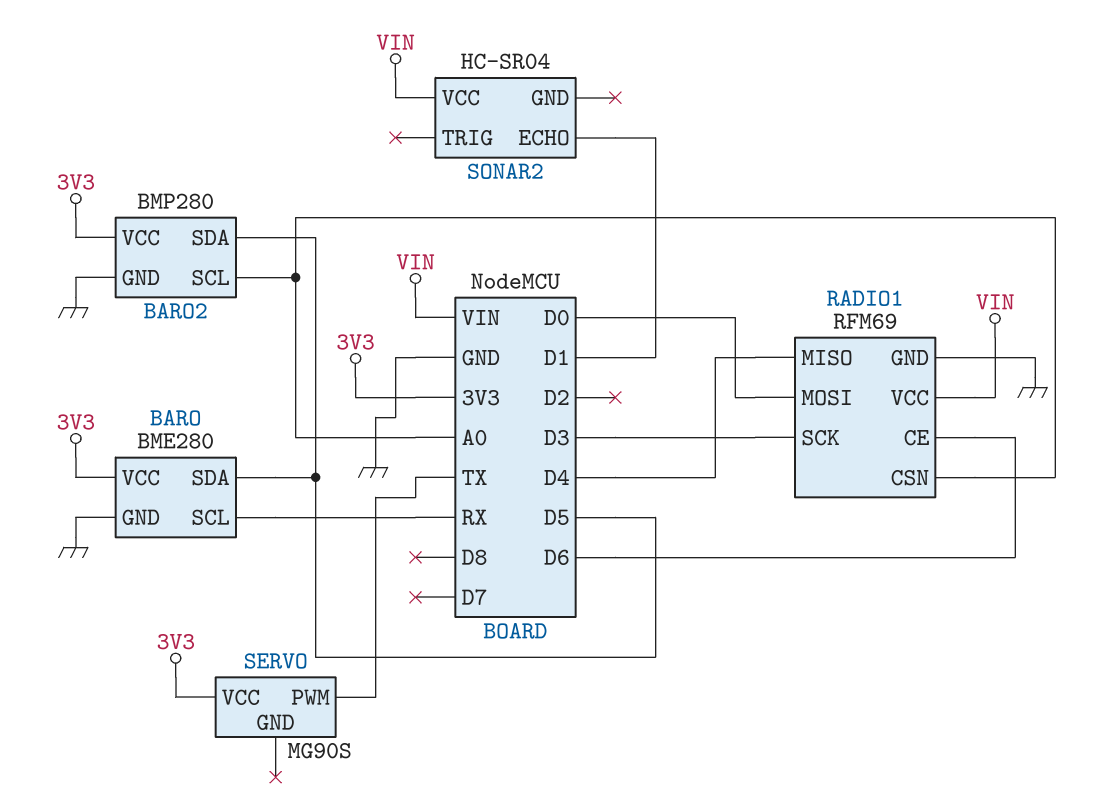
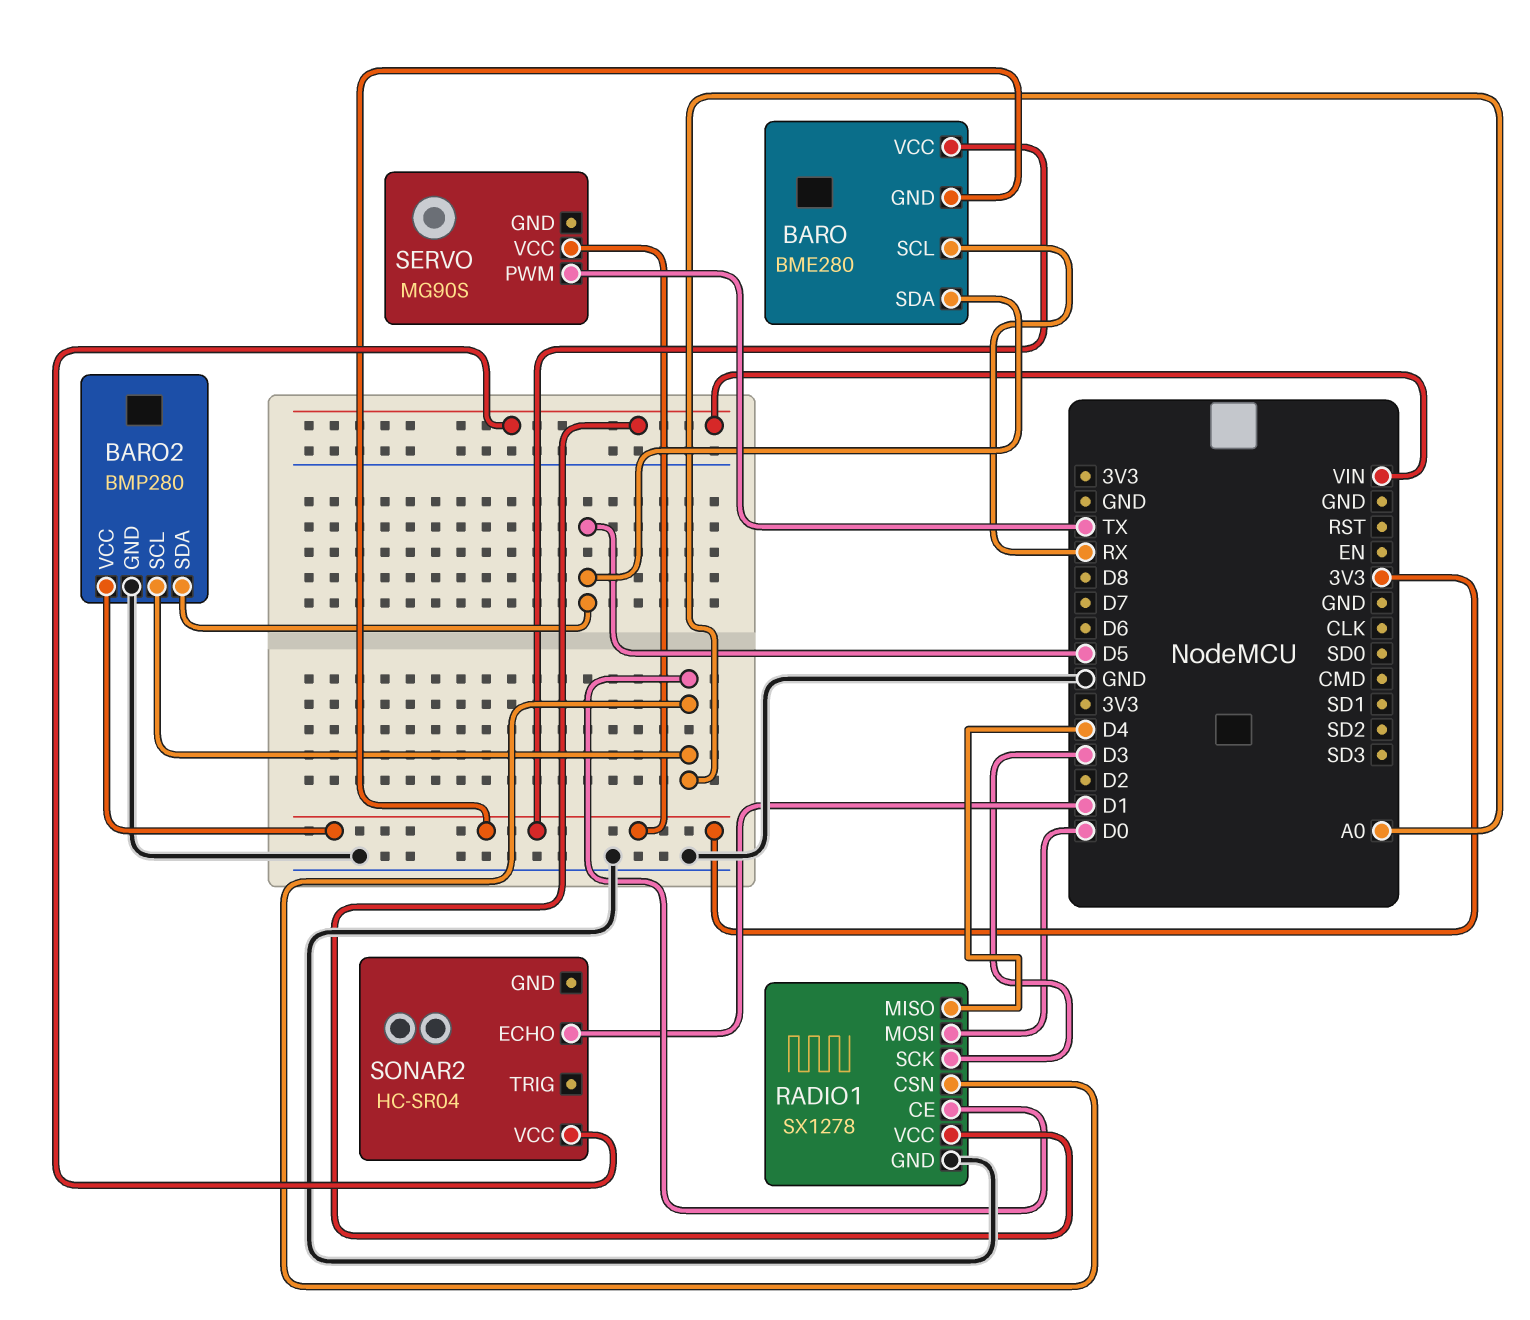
BARO pin GND: GND -> 3V3
RADIO1: RFM69 -> SX1278
RADIO1 pin CE: D6 -> A0

